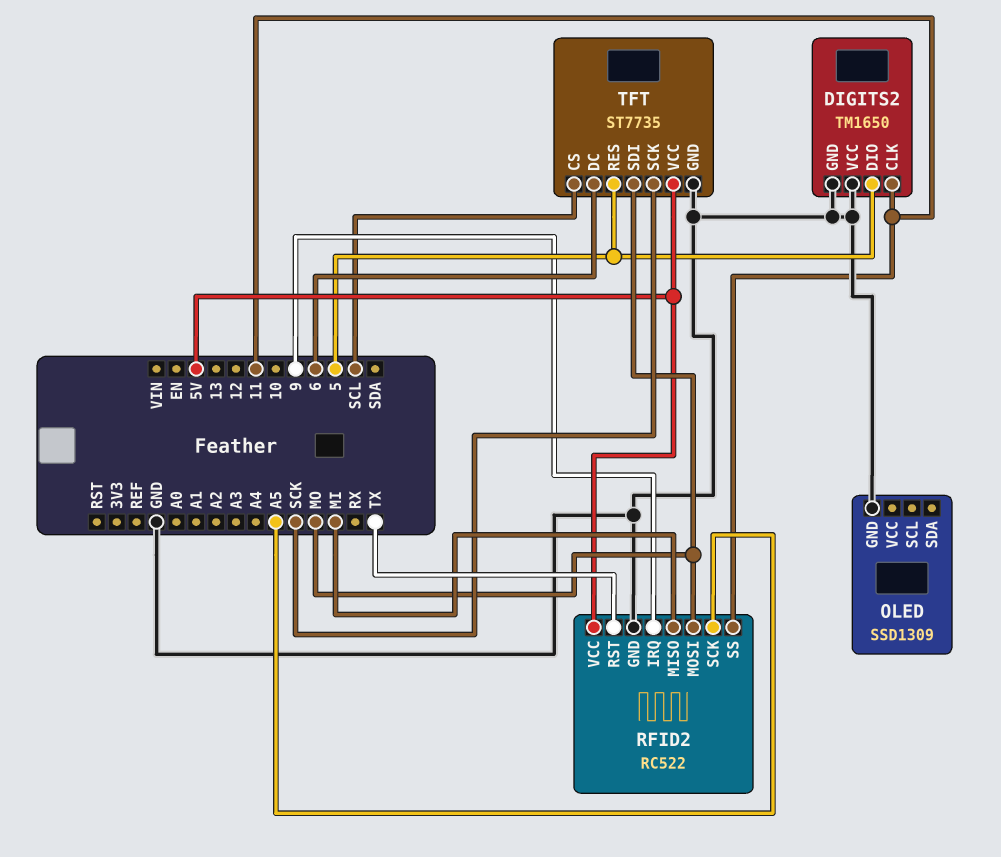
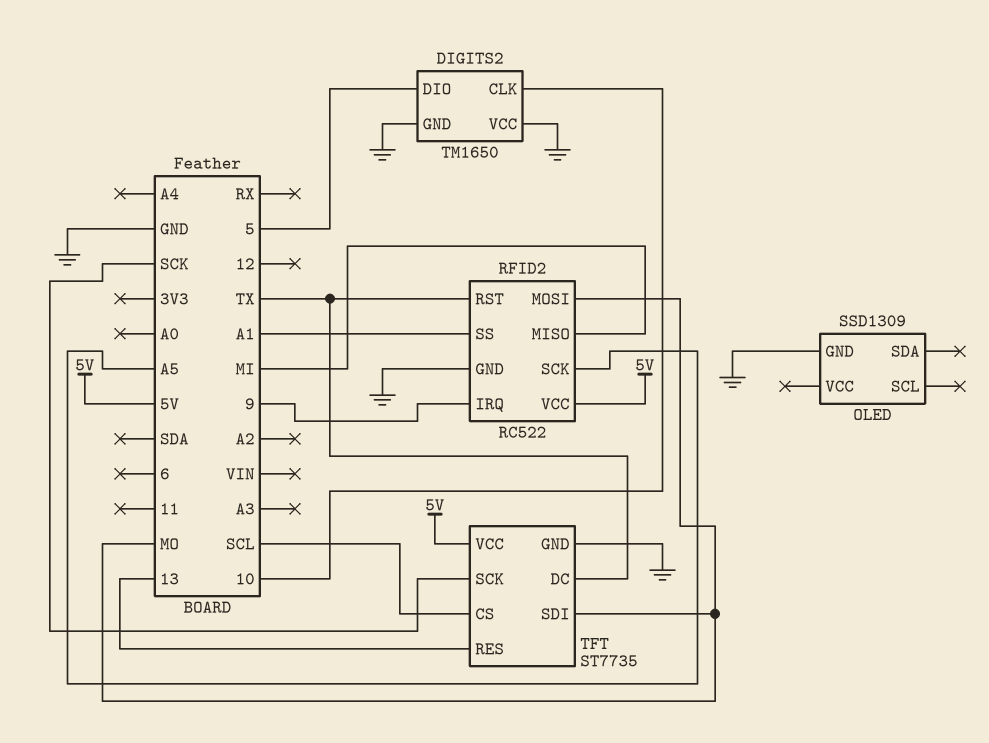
DIGITS2 pin CLK: 11 -> 10
RFID2 pin SS: 11 -> A1
TFT pin DC: 6 -> TX
TFT pin RES: 5 -> 13

